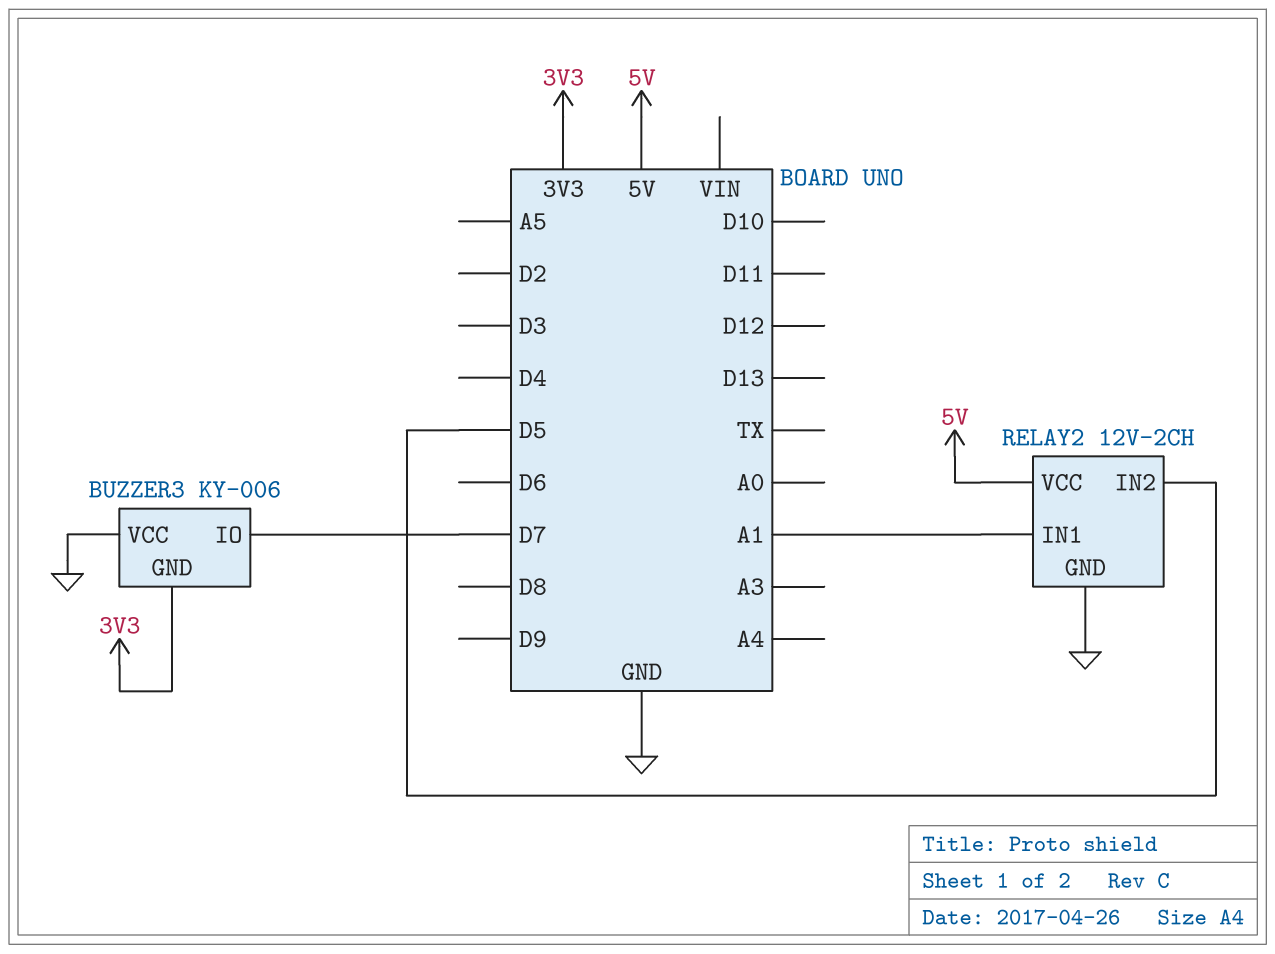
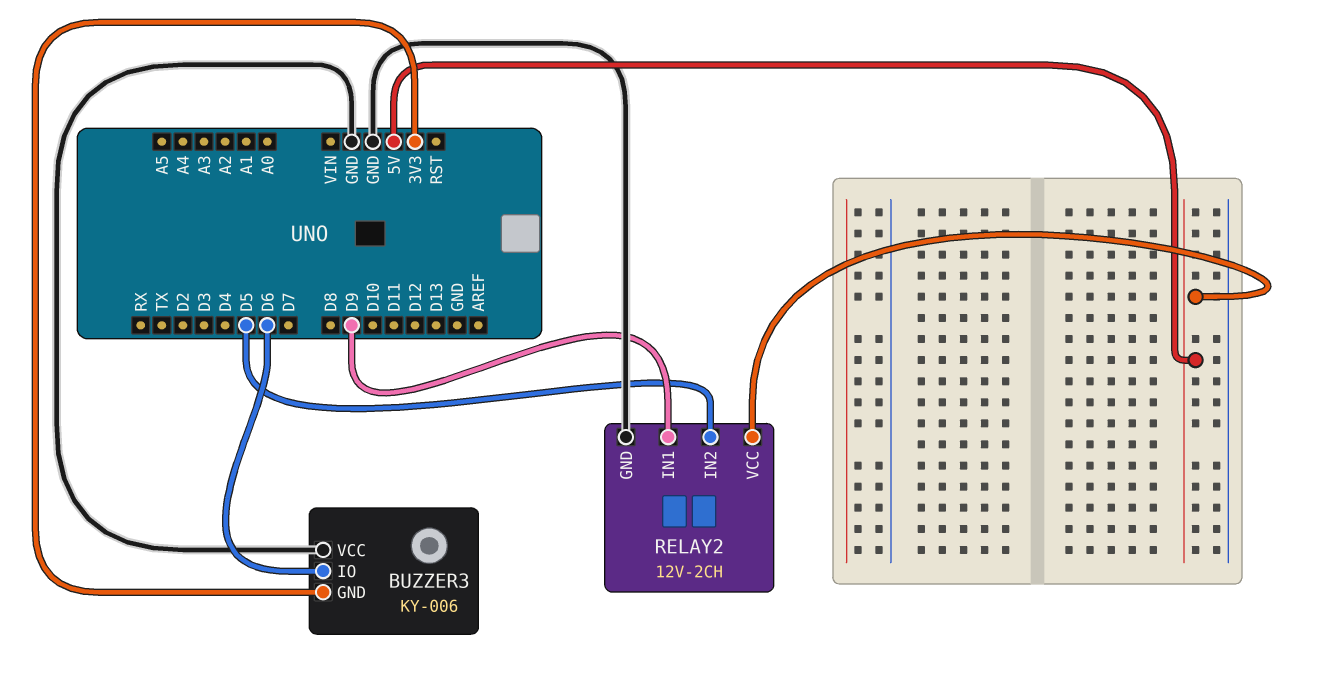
BUZZER3 pin IO: D7 -> D6
RELAY2 pin IN1: A1 -> D9

